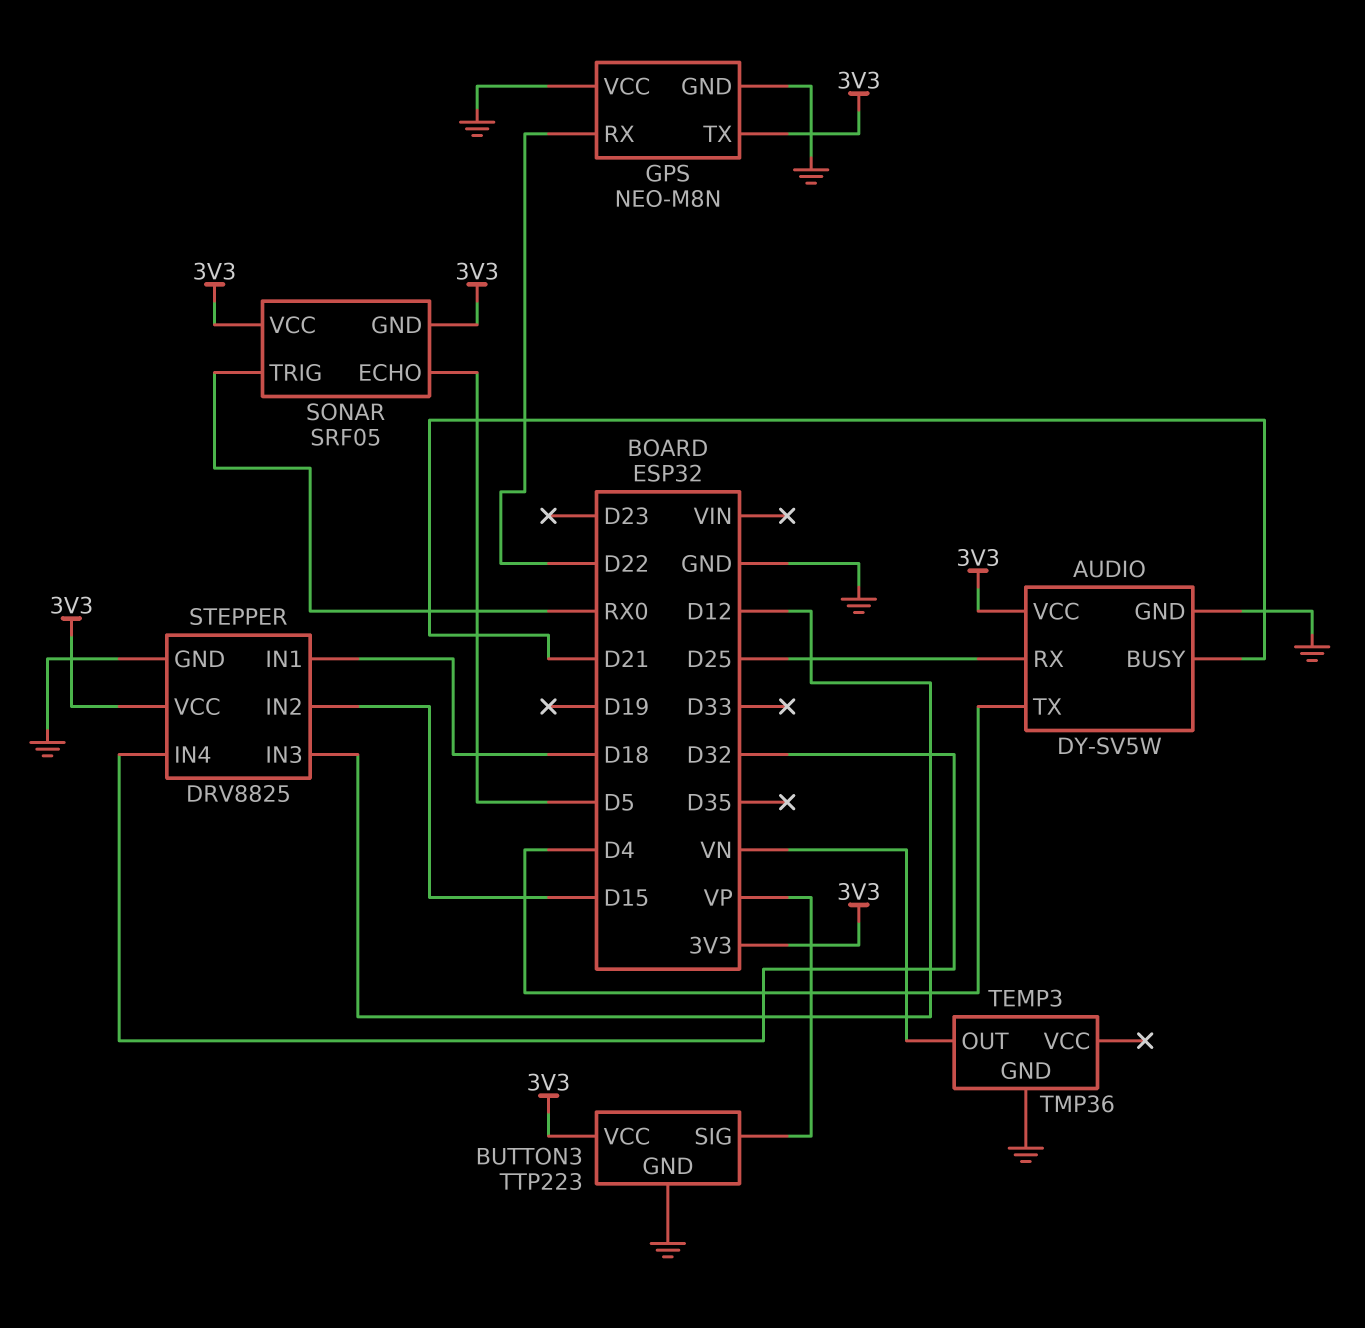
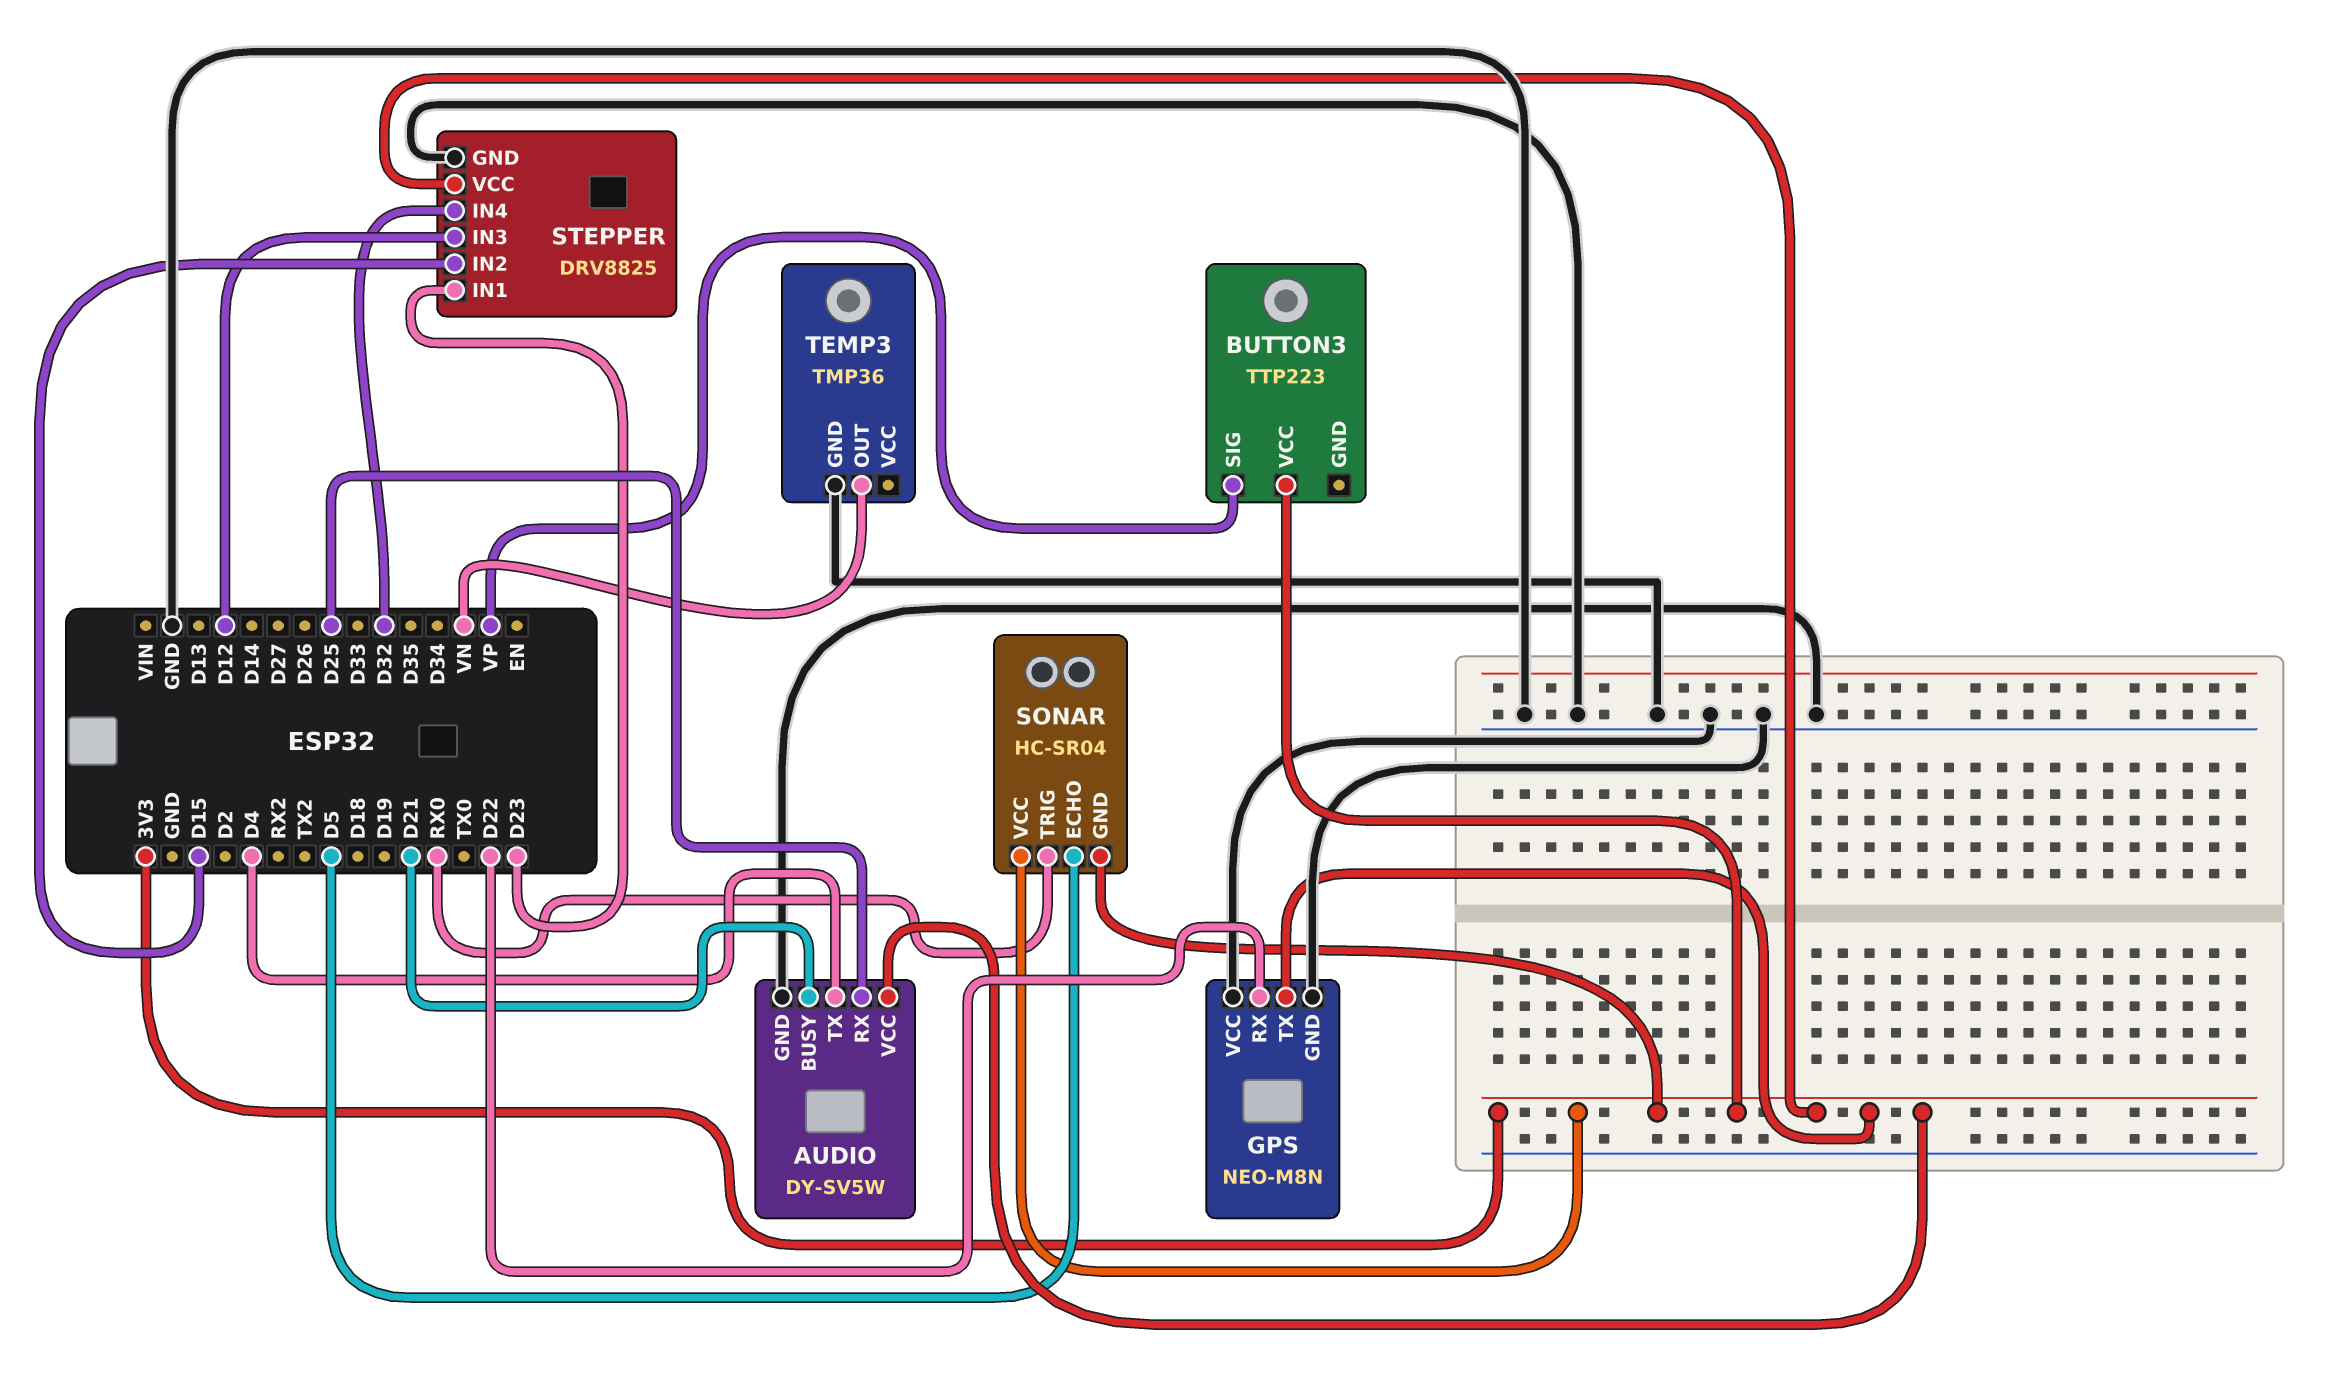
BUTTON3 pin GND: GND -> none
SONAR: SRF05 -> HC-SR04
STEPPER pin IN1: D18 -> D23

